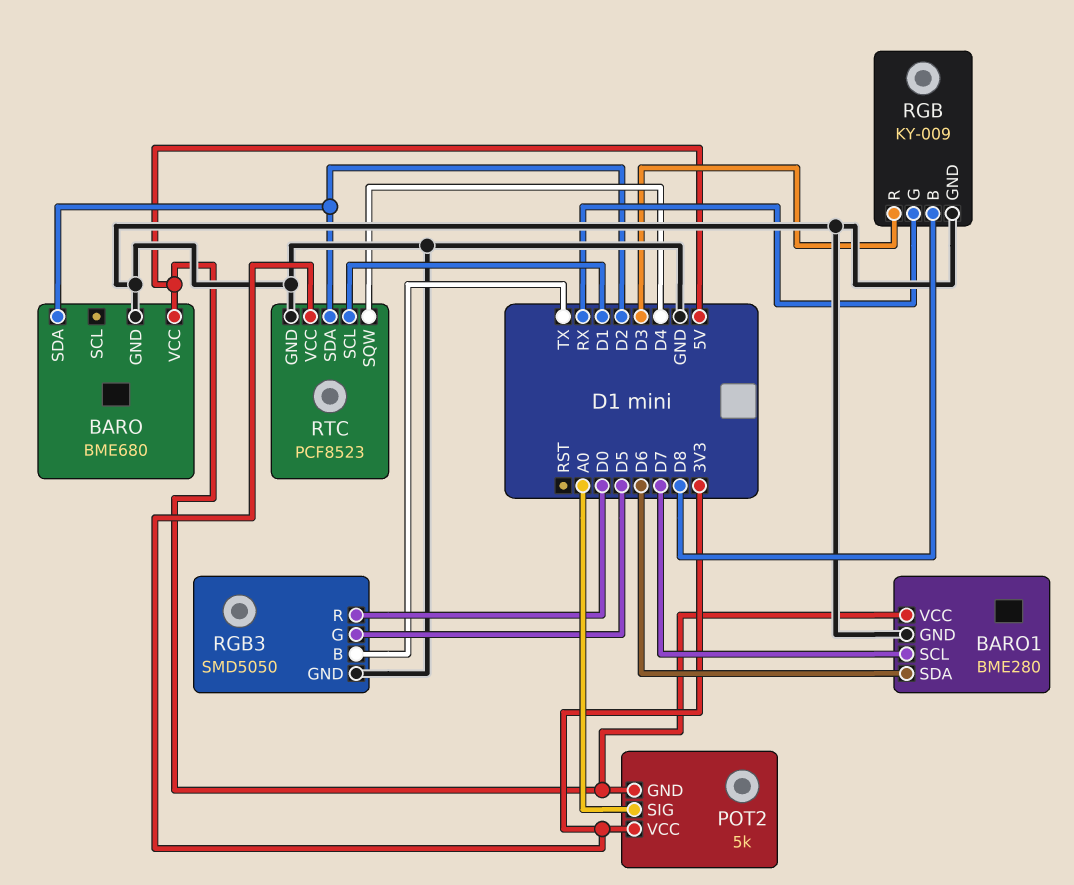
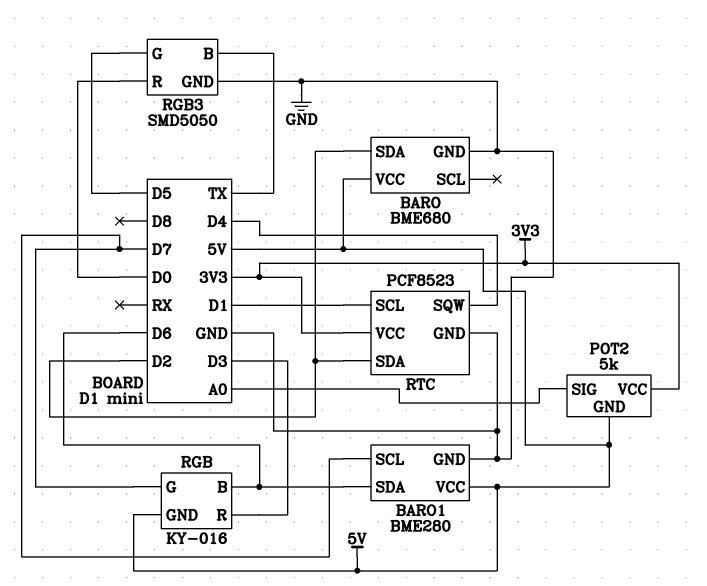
RGB: KY-009 -> KY-016
RGB pin B: D8 -> D6
RGB pin G: RX -> D7
RGB pin GND: GND -> 5V

